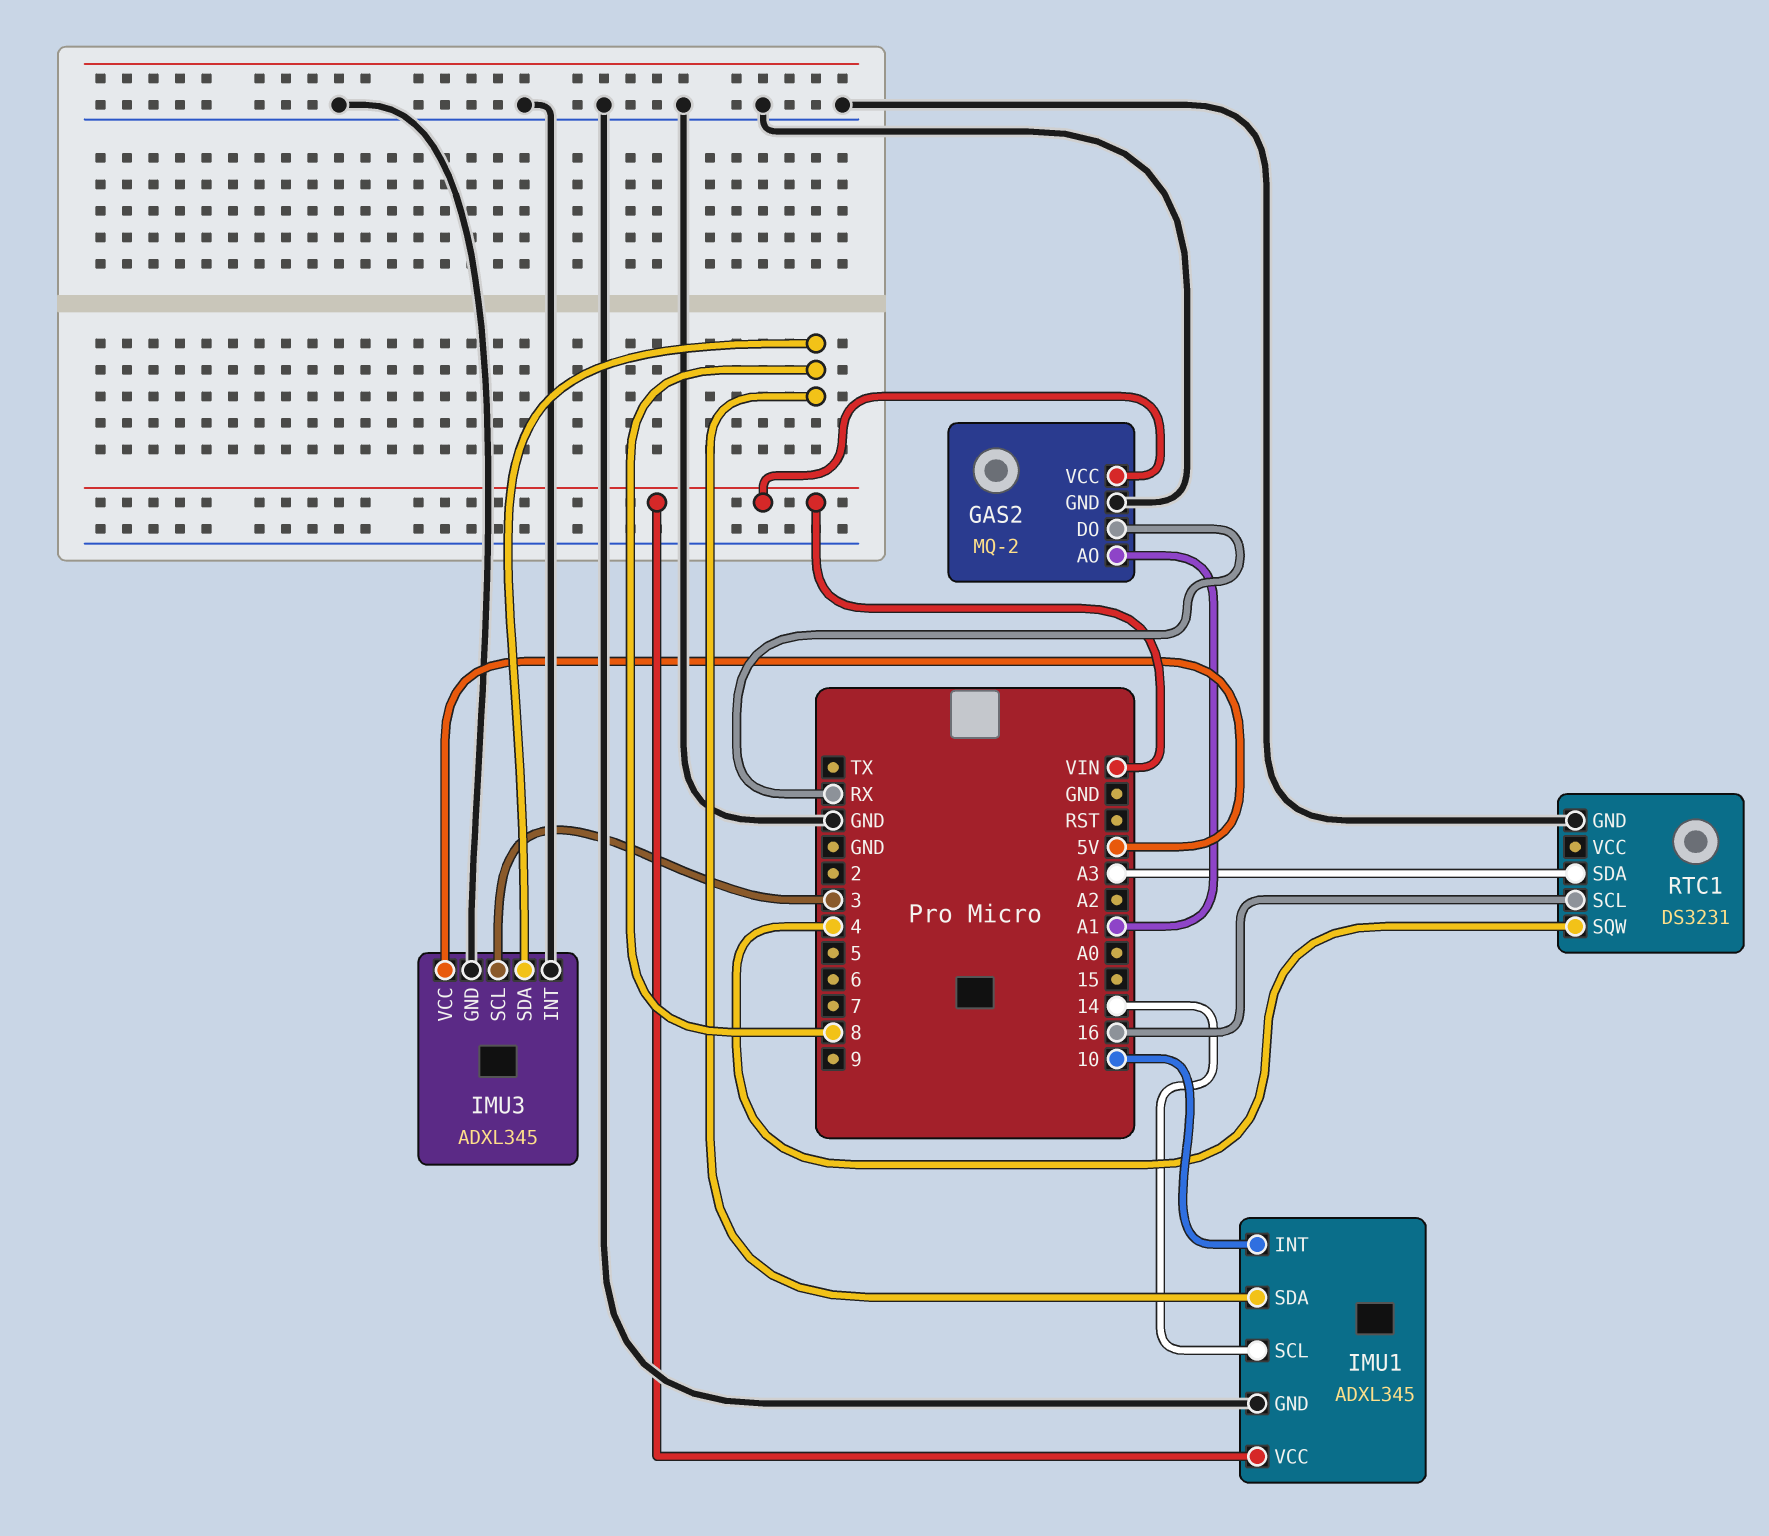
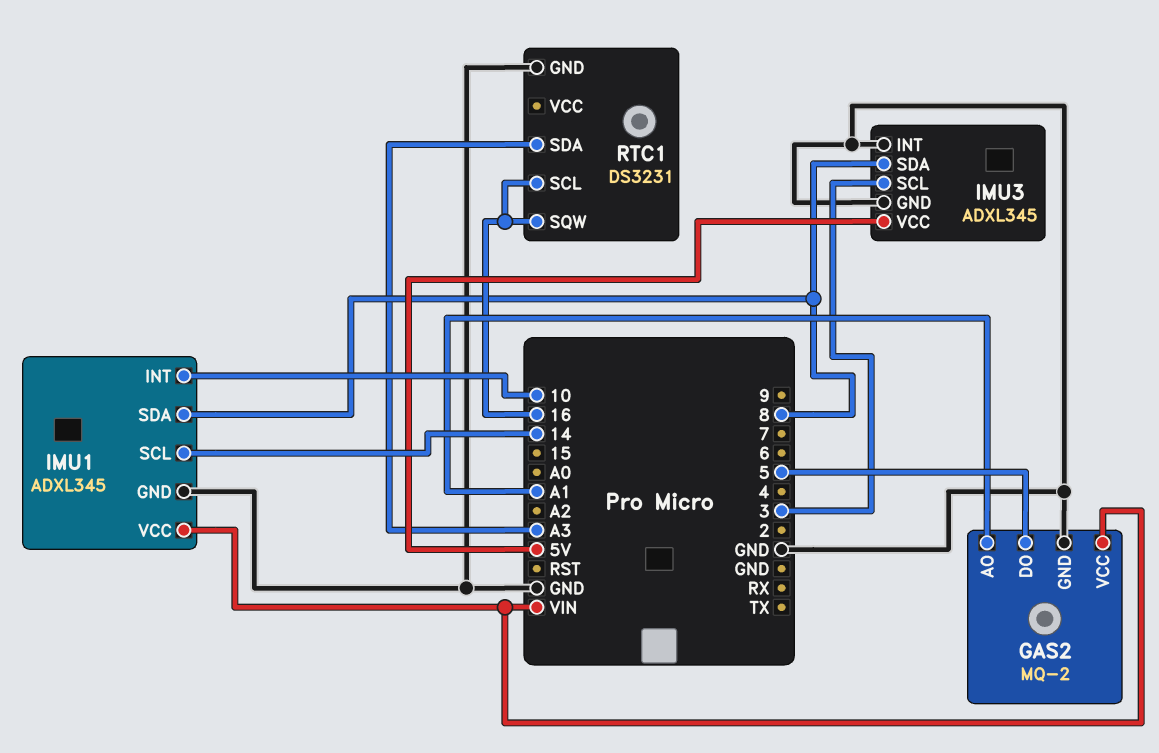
GAS2 pin DO: RX -> 5
RTC1 pin SQW: 4 -> 16

